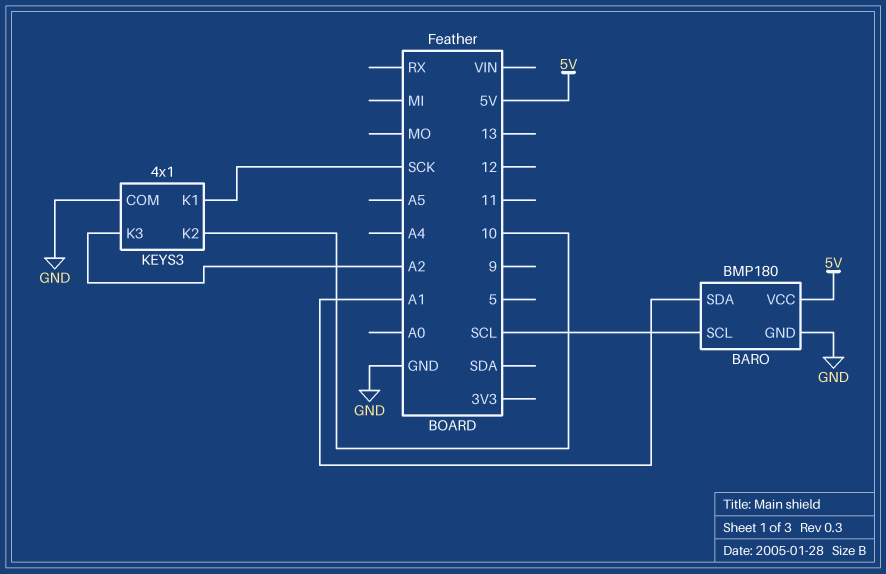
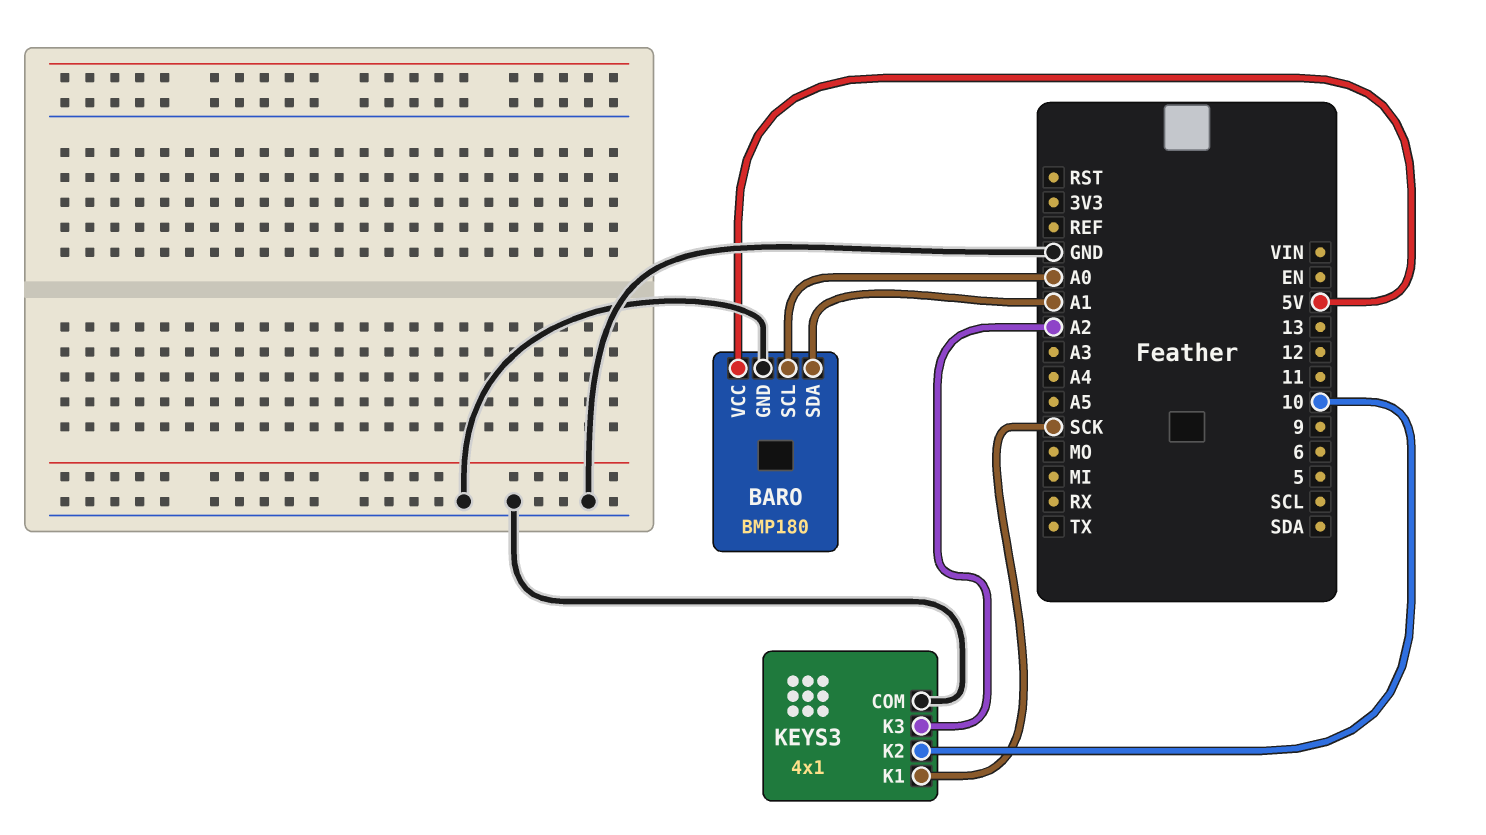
BARO pin SCL: SCL -> A0

